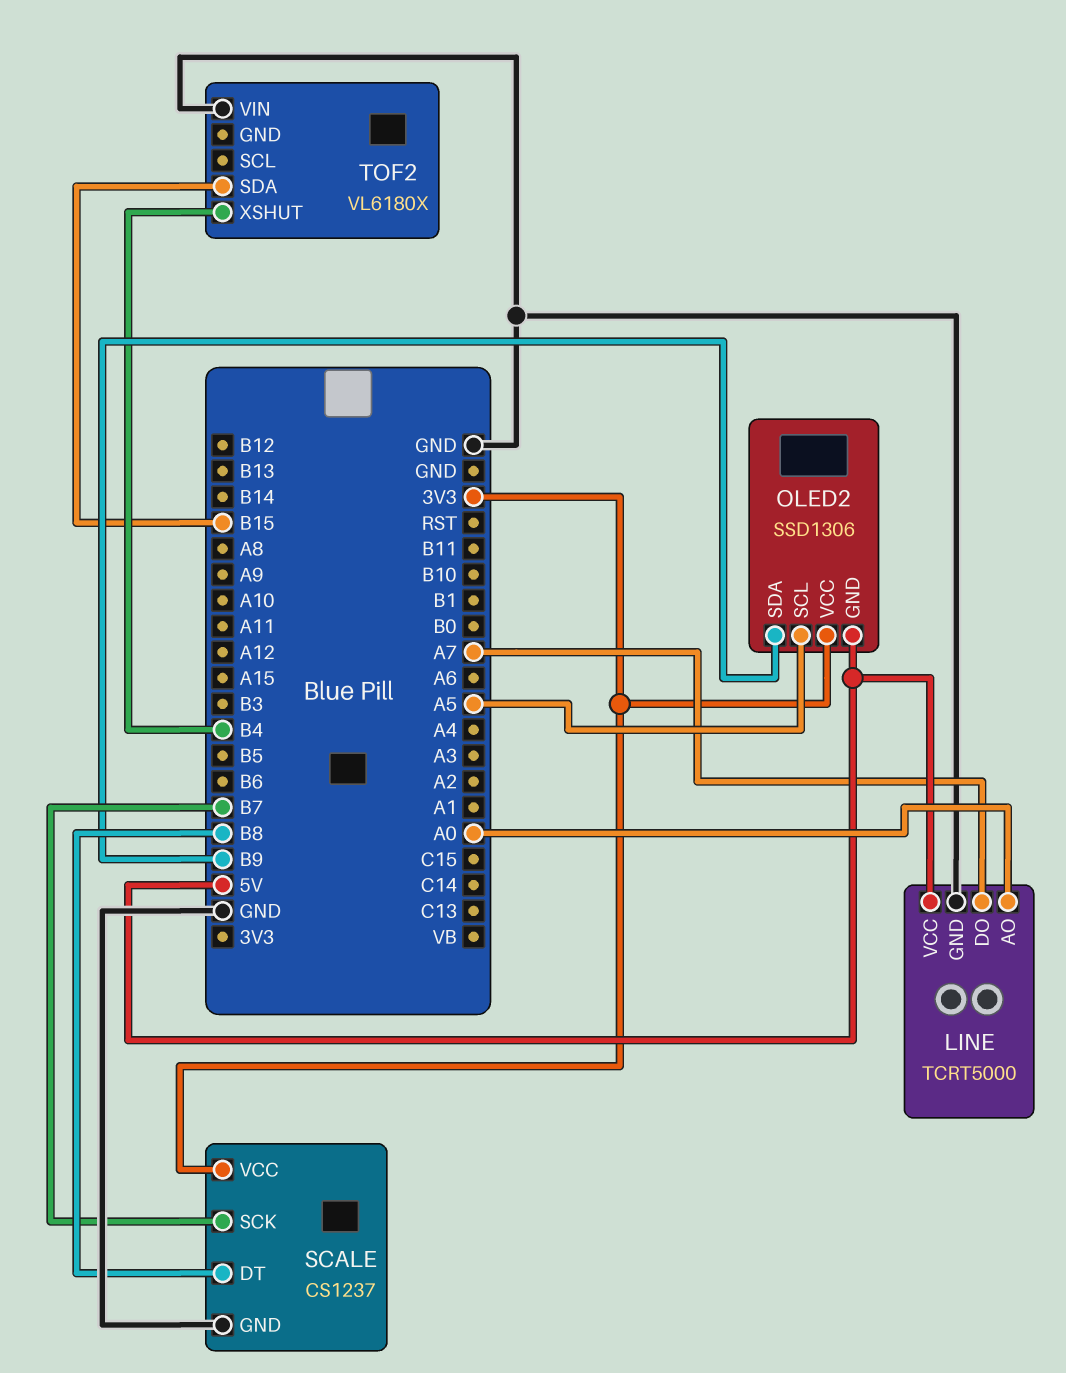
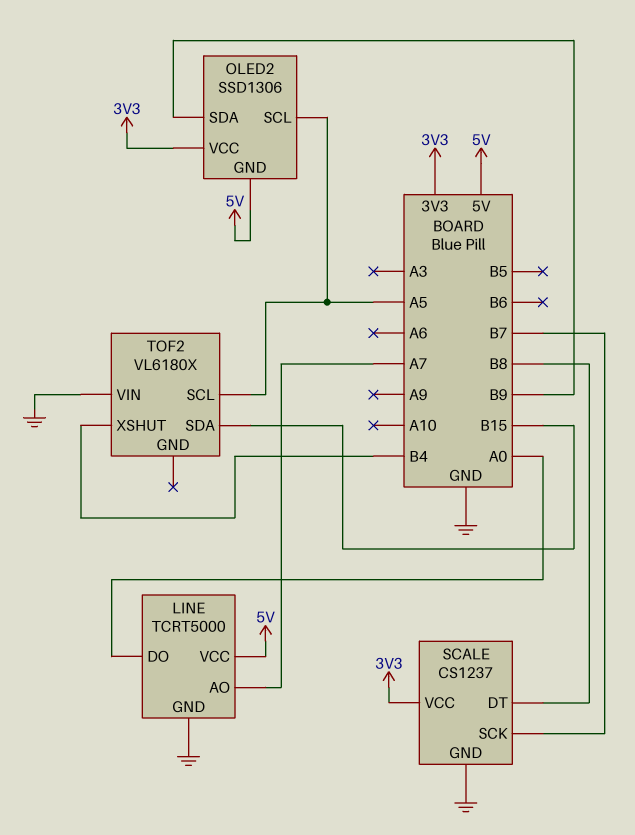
LINE pin AO: A0 -> A7
LINE pin DO: A7 -> A0
TOF2 pin SCL: none -> A5

